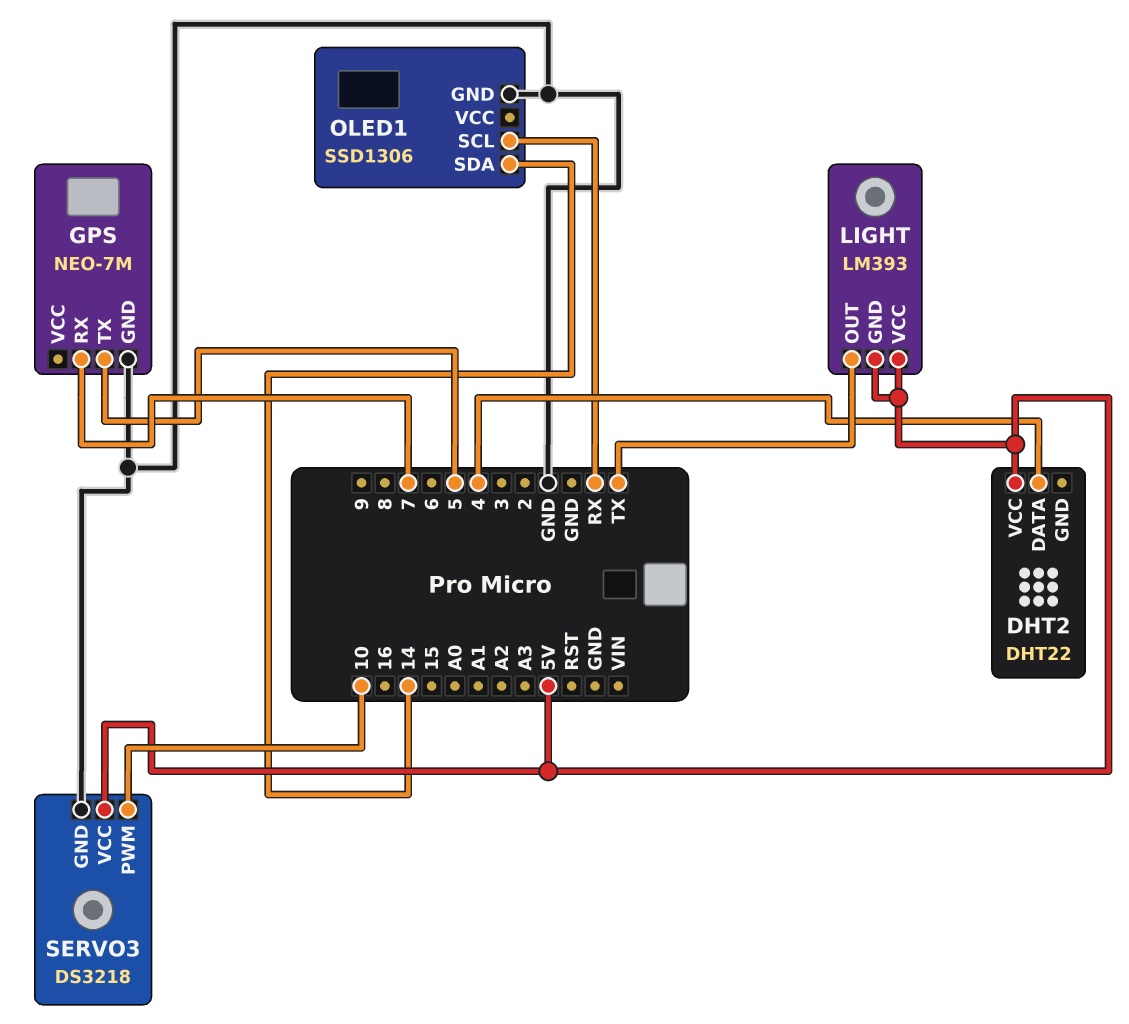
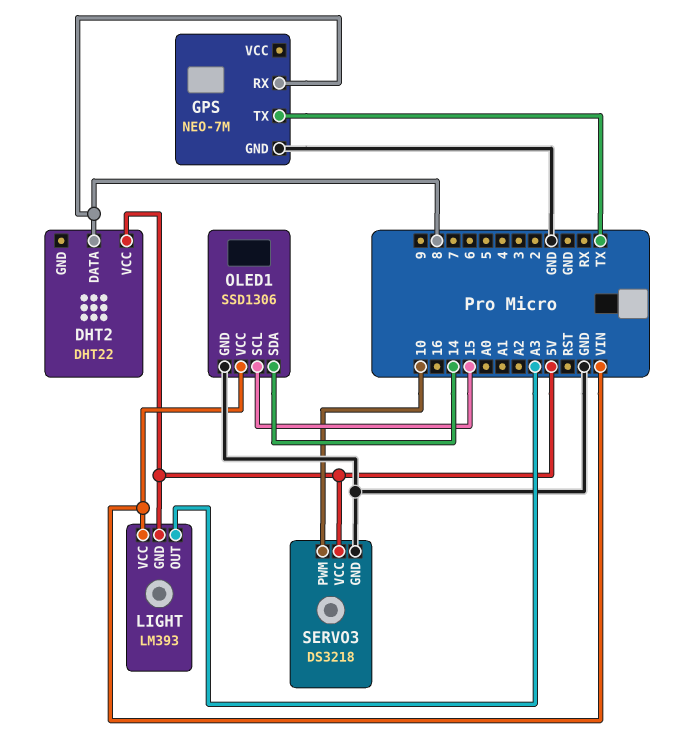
DHT2 pin DATA: 4 -> 8
GPS pin RX: 7 -> 8
GPS pin TX: 5 -> TX
LIGHT pin OUT: TX -> A3
LIGHT pin VCC: 5V -> VIN
OLED1 pin SCL: RX -> 15
OLED1 pin VCC: none -> VIN

